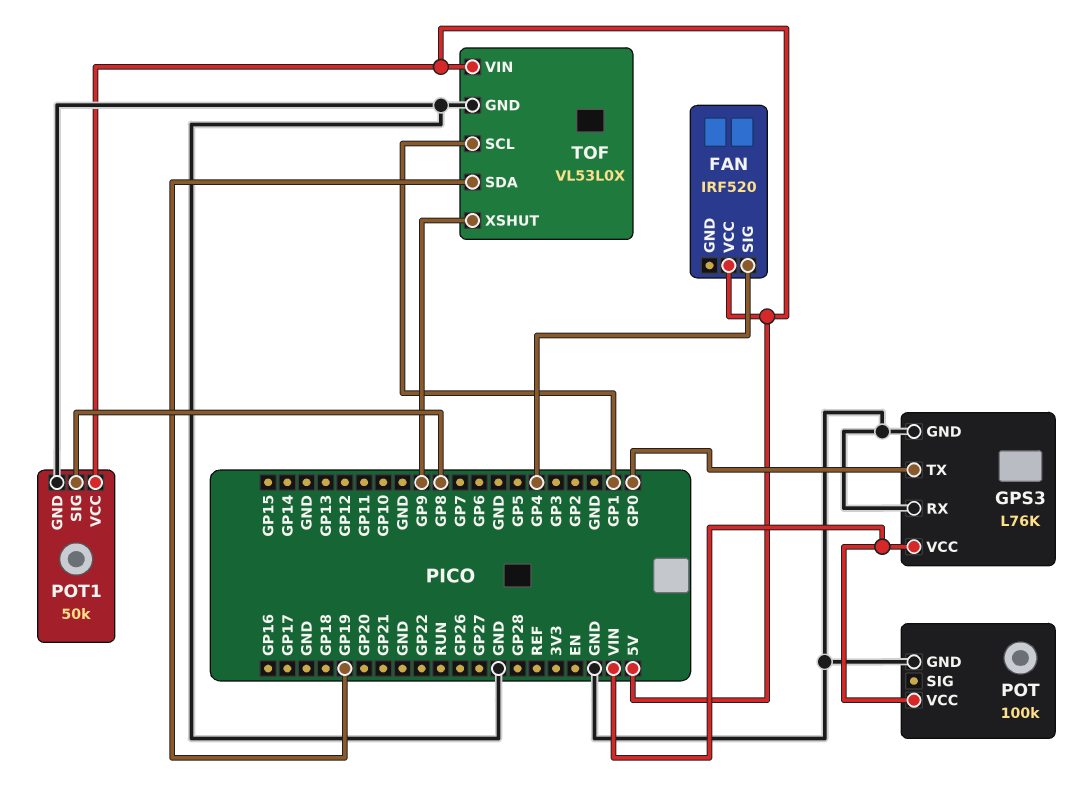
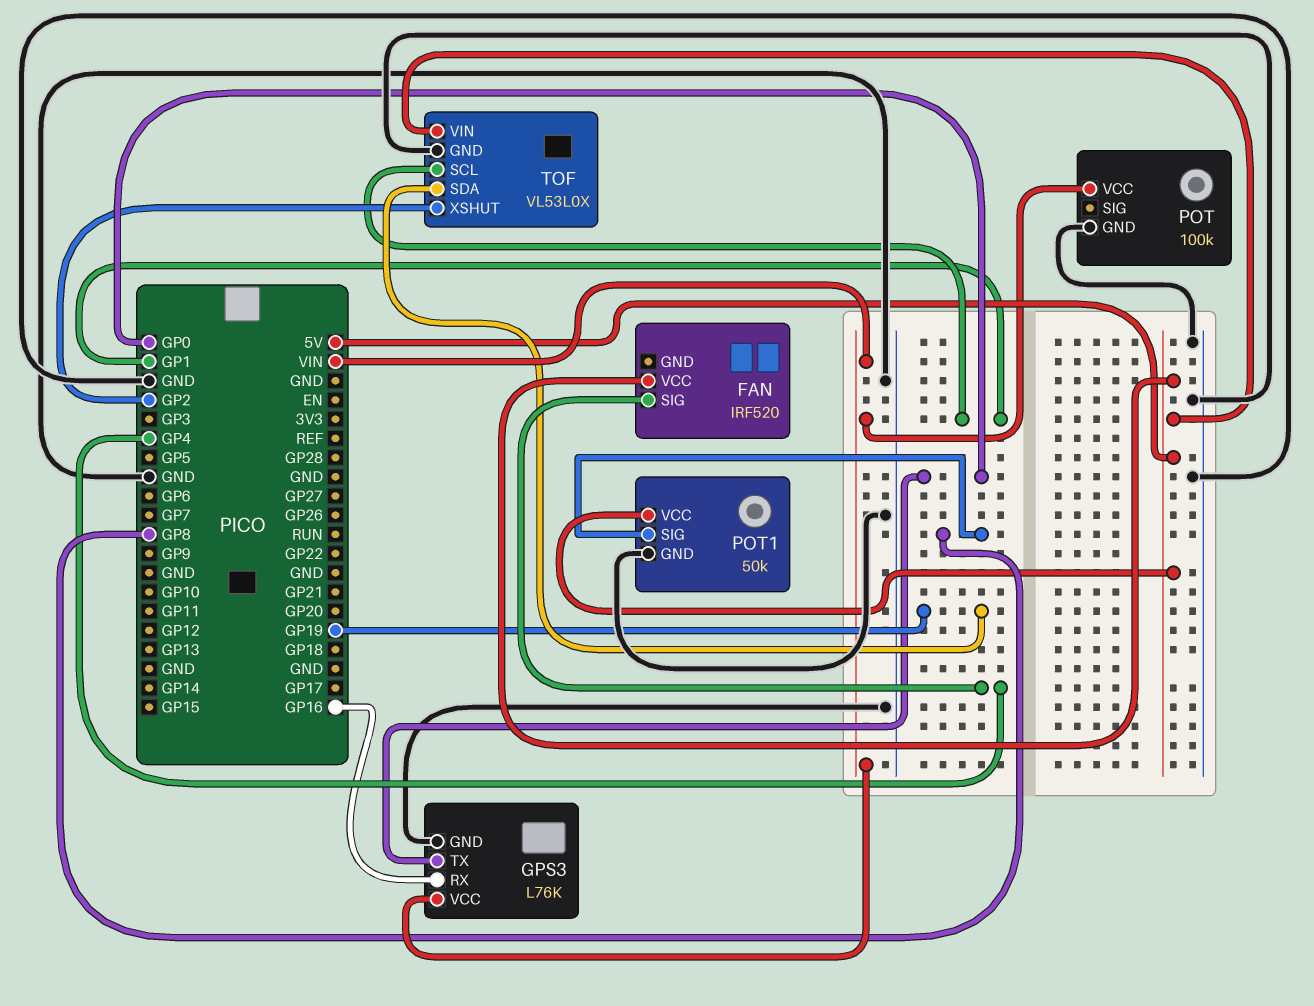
GPS3 pin RX: GND -> GP16
TOF pin XSHUT: GP9 -> GP2

